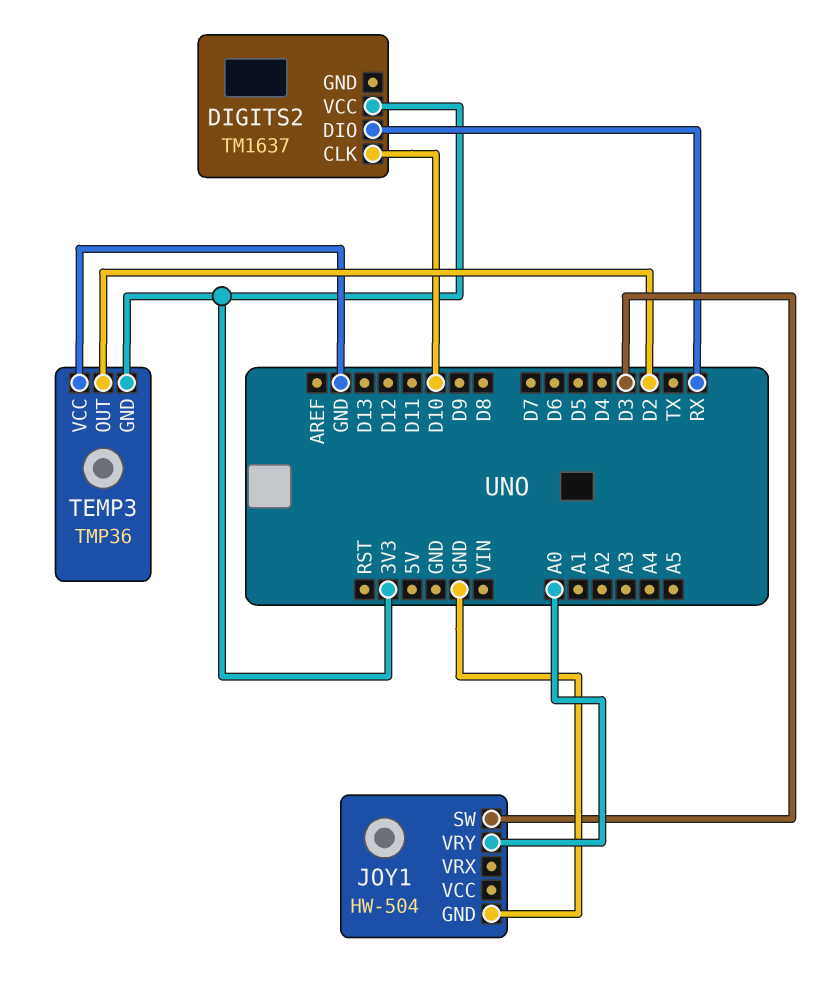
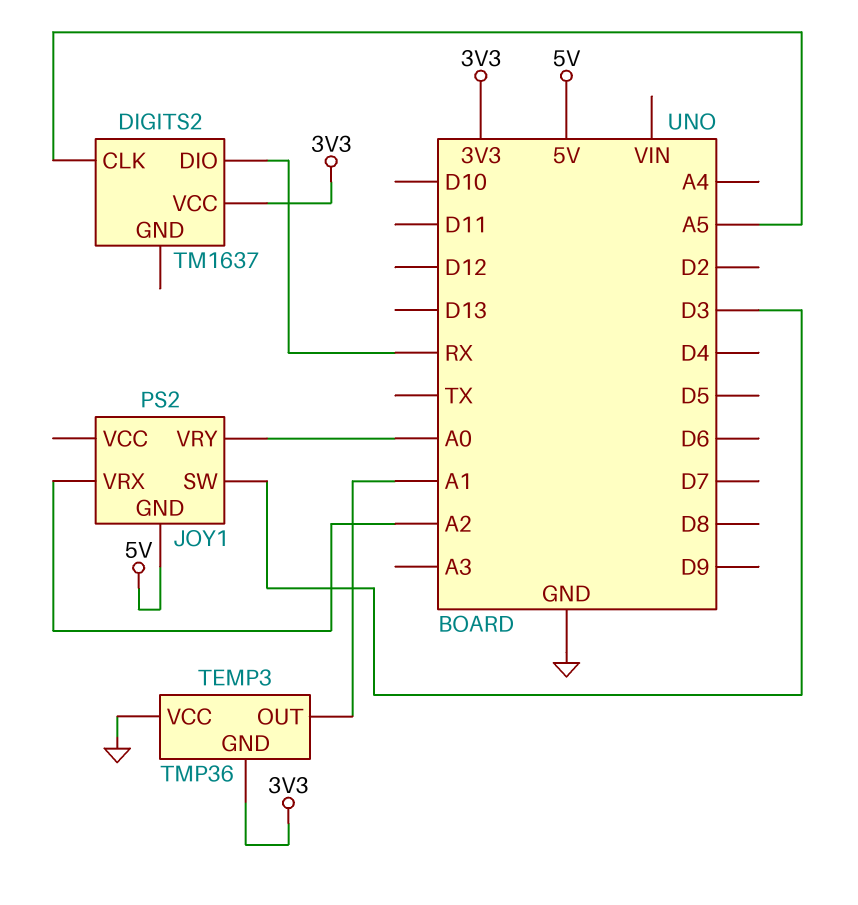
DIGITS2 pin CLK: D10 -> A5
JOY1: HW-504 -> PS2
JOY1 pin GND: GND -> 5V
JOY1 pin VRX: none -> A2
TEMP3 pin OUT: D2 -> A1

